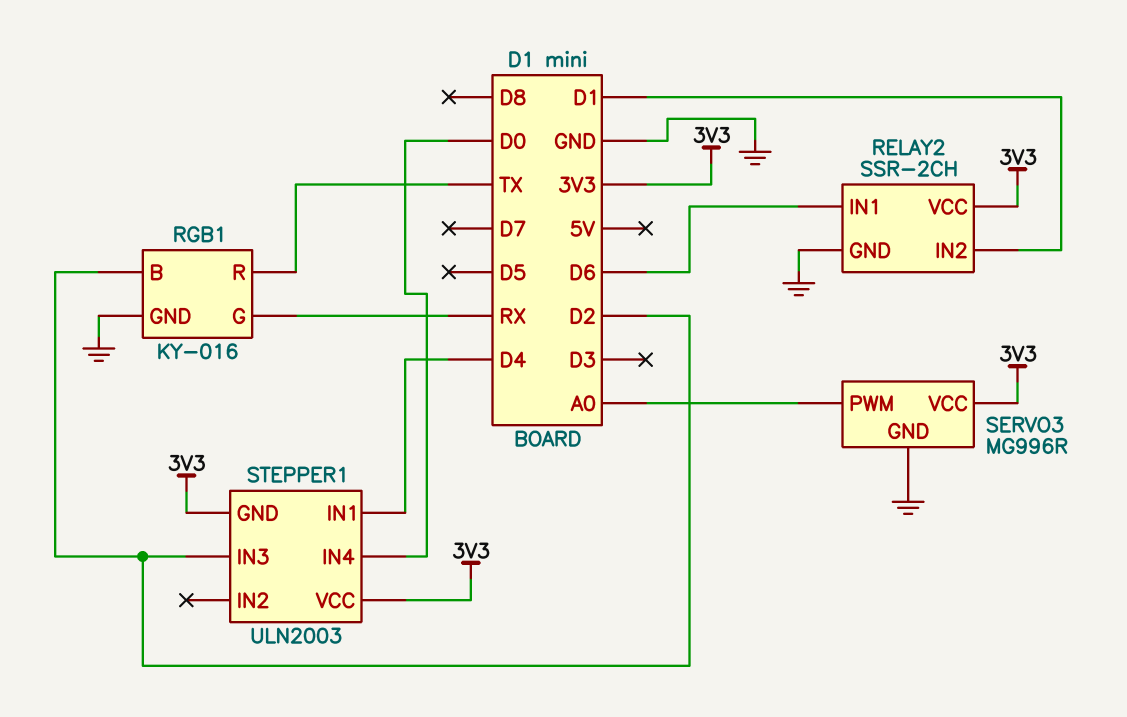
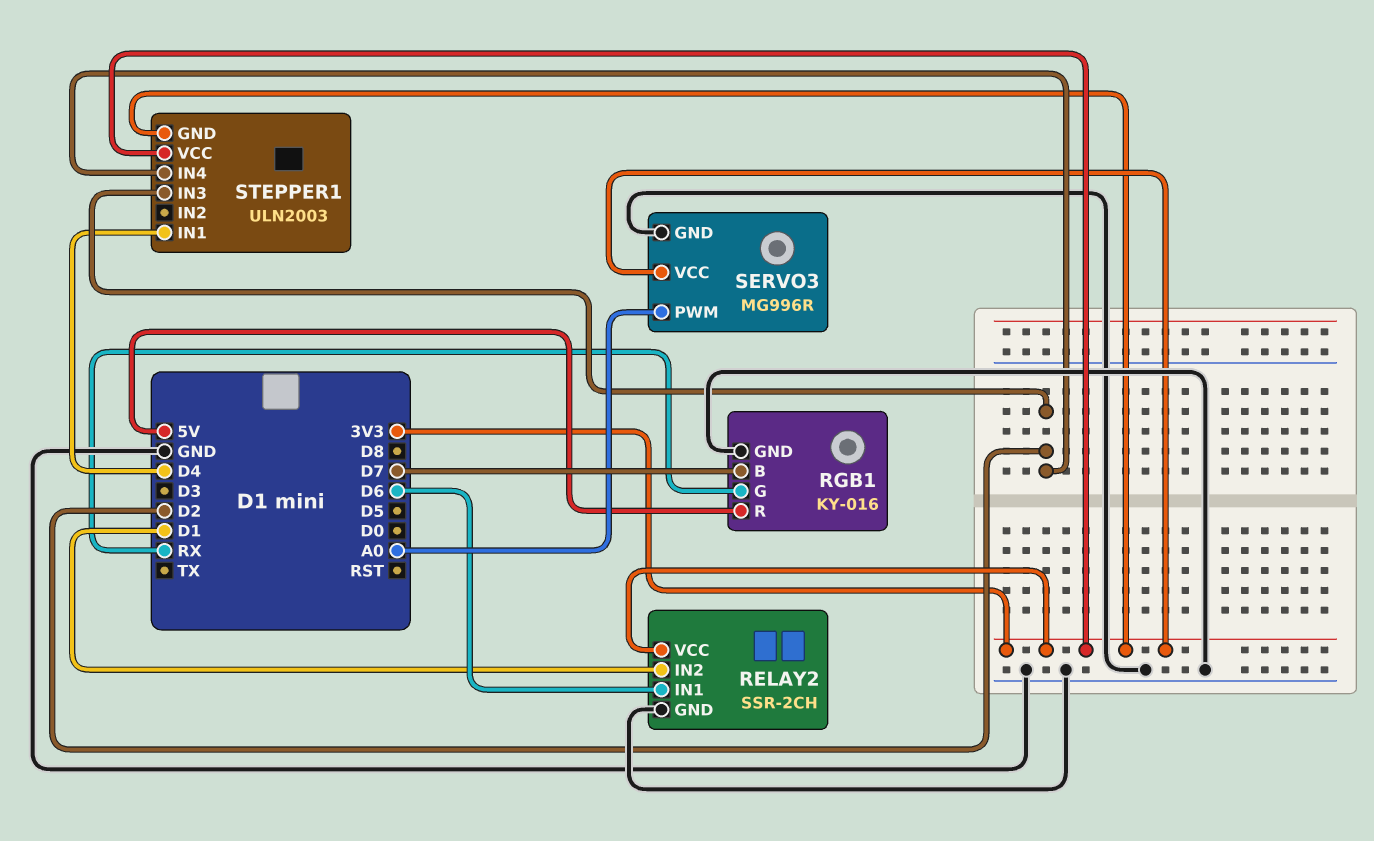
RGB1 pin B: D2 -> D7
RGB1 pin R: TX -> 5V
STEPPER1 pin IN4: D0 -> D2

